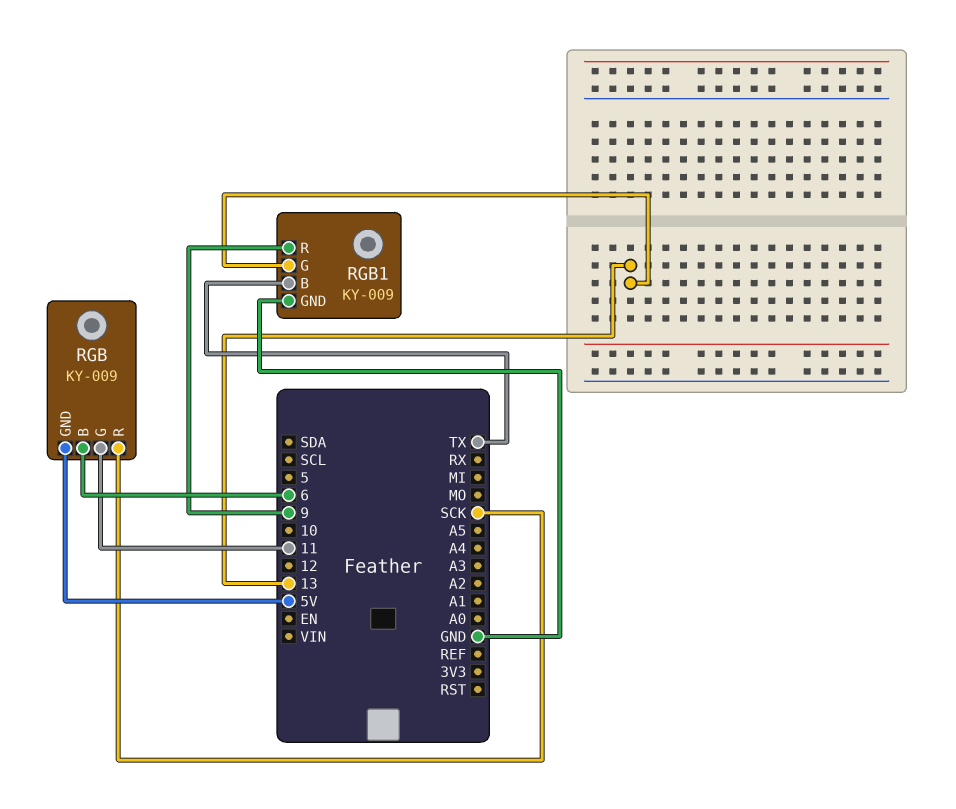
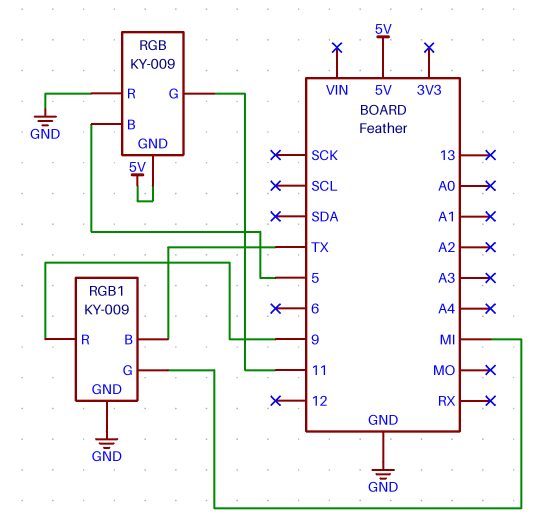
RGB pin B: 6 -> 5
RGB pin R: SCK -> GND
RGB1 pin G: 13 -> MI

